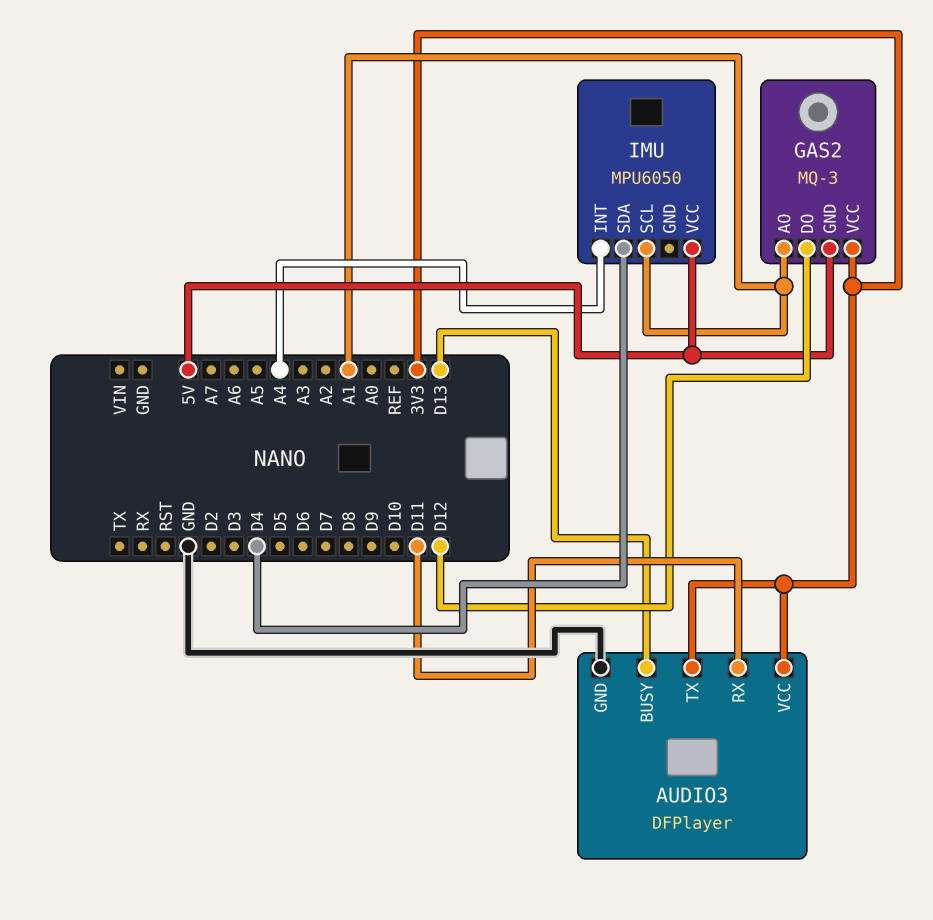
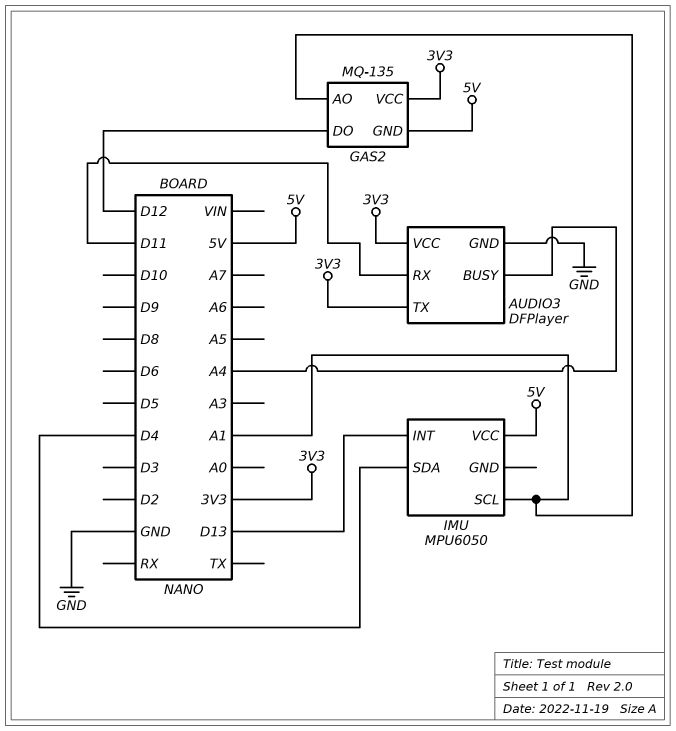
AUDIO3 pin BUSY: D13 -> A4
GAS2: MQ-3 -> MQ-135
IMU pin INT: A4 -> D13

